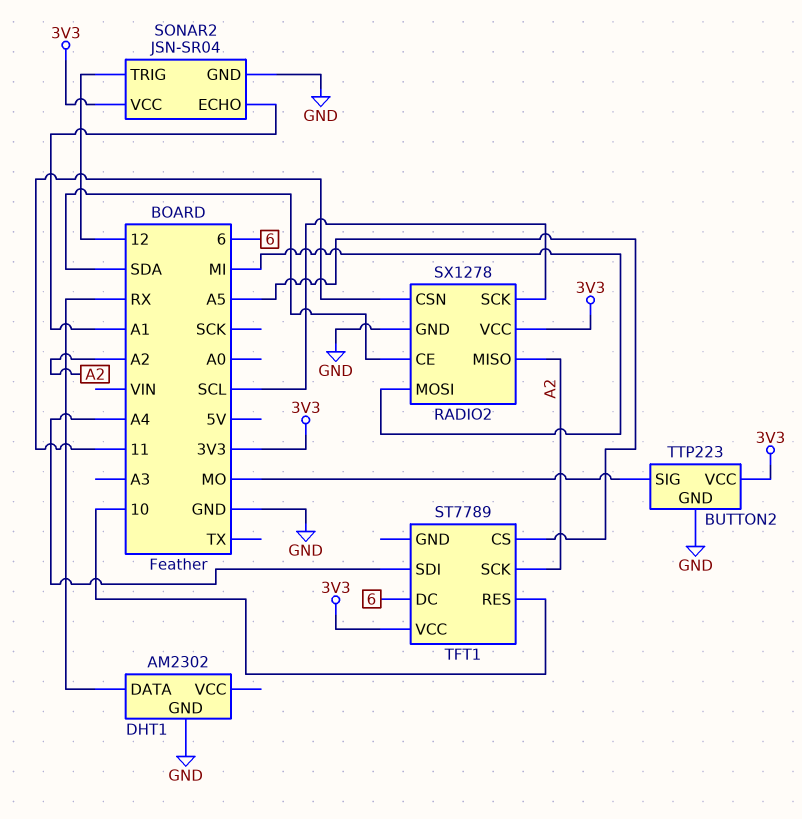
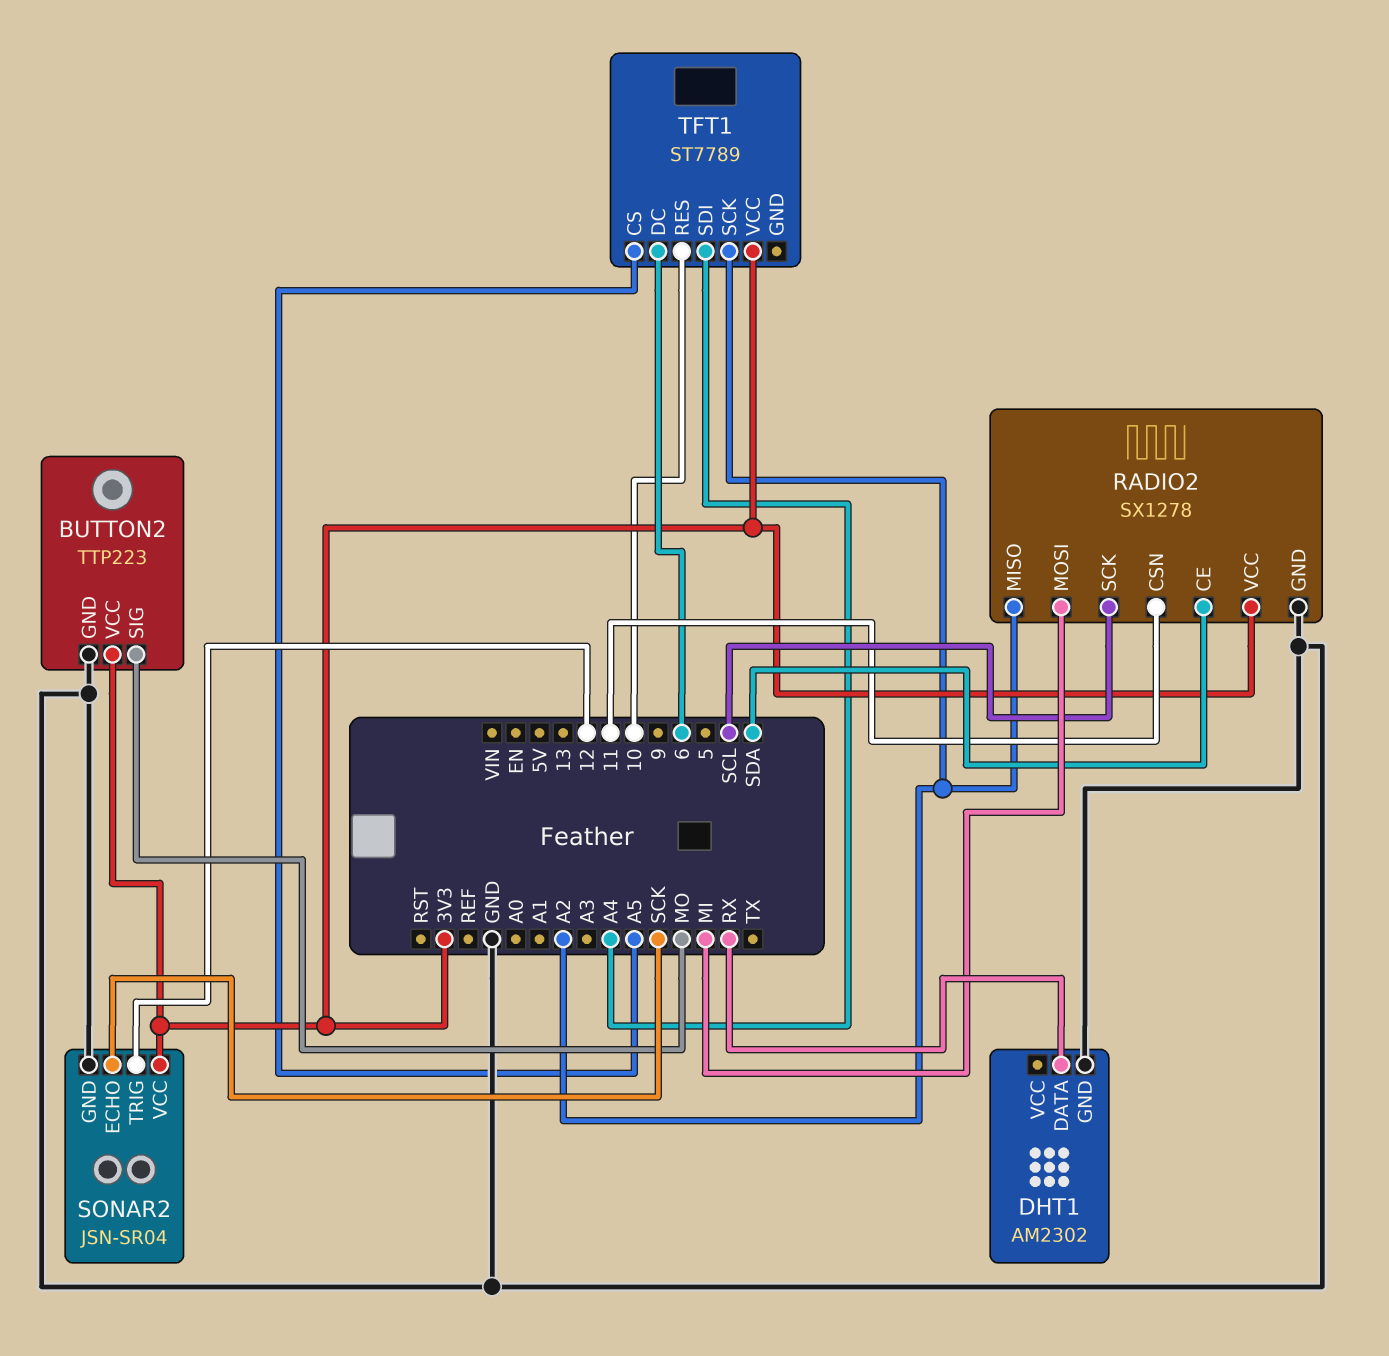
SONAR2 pin ECHO: A1 -> SCK

